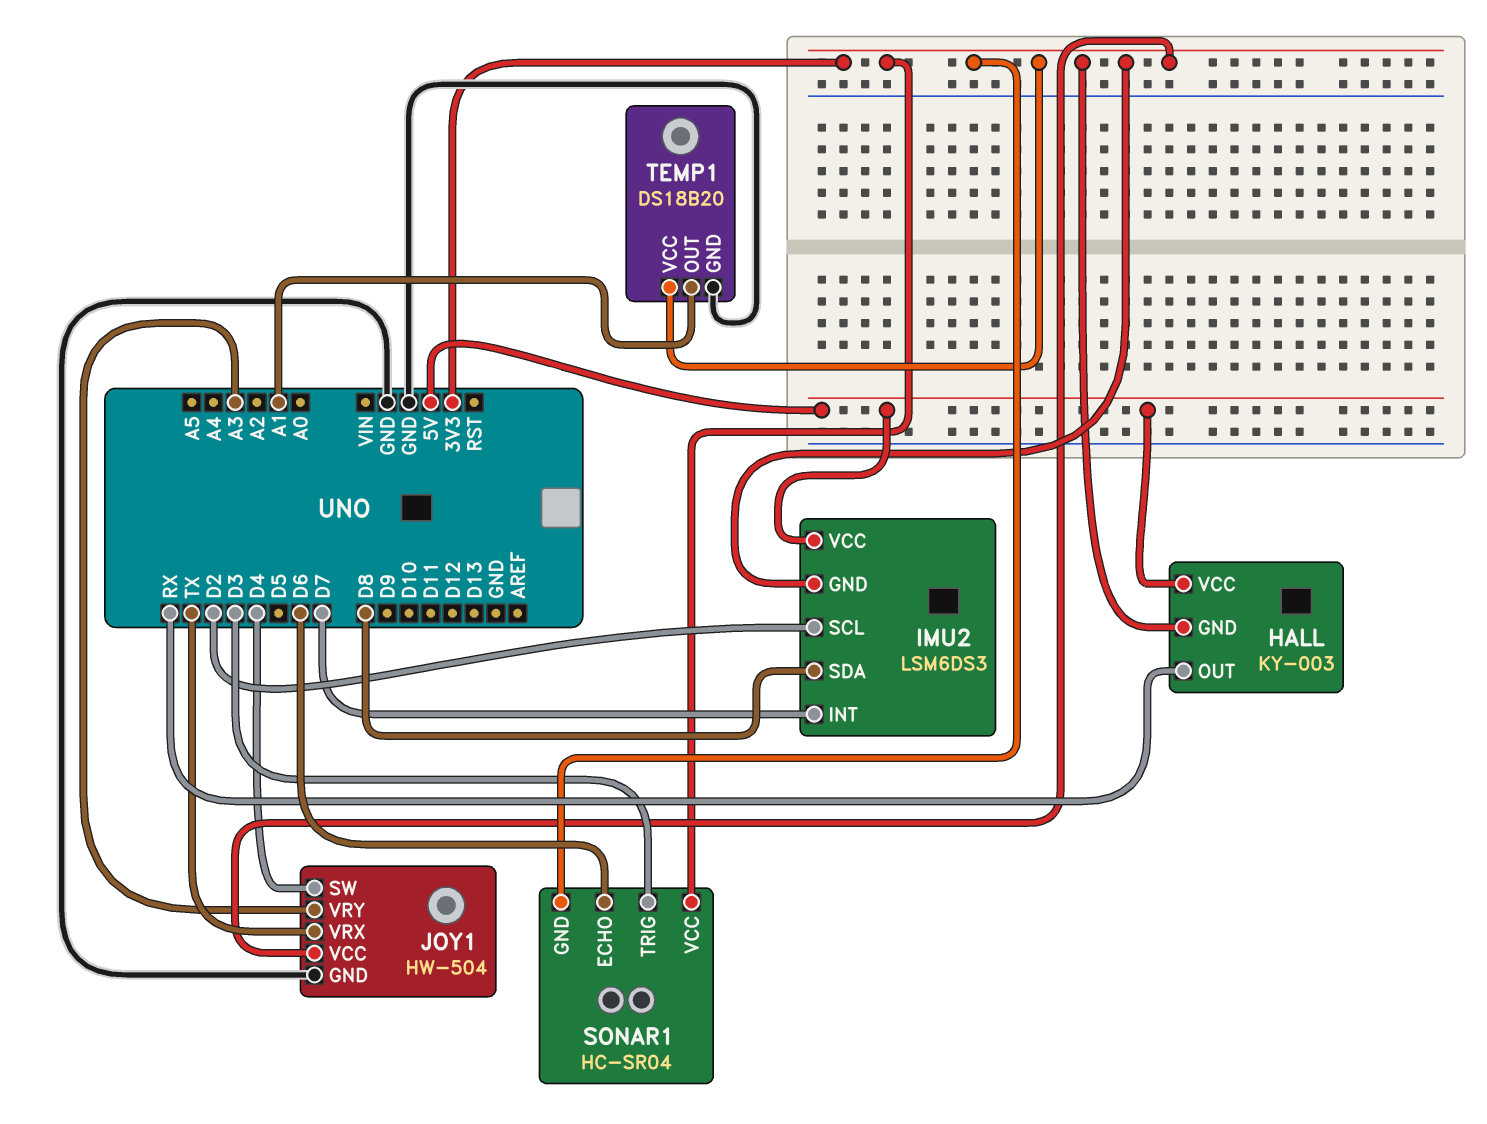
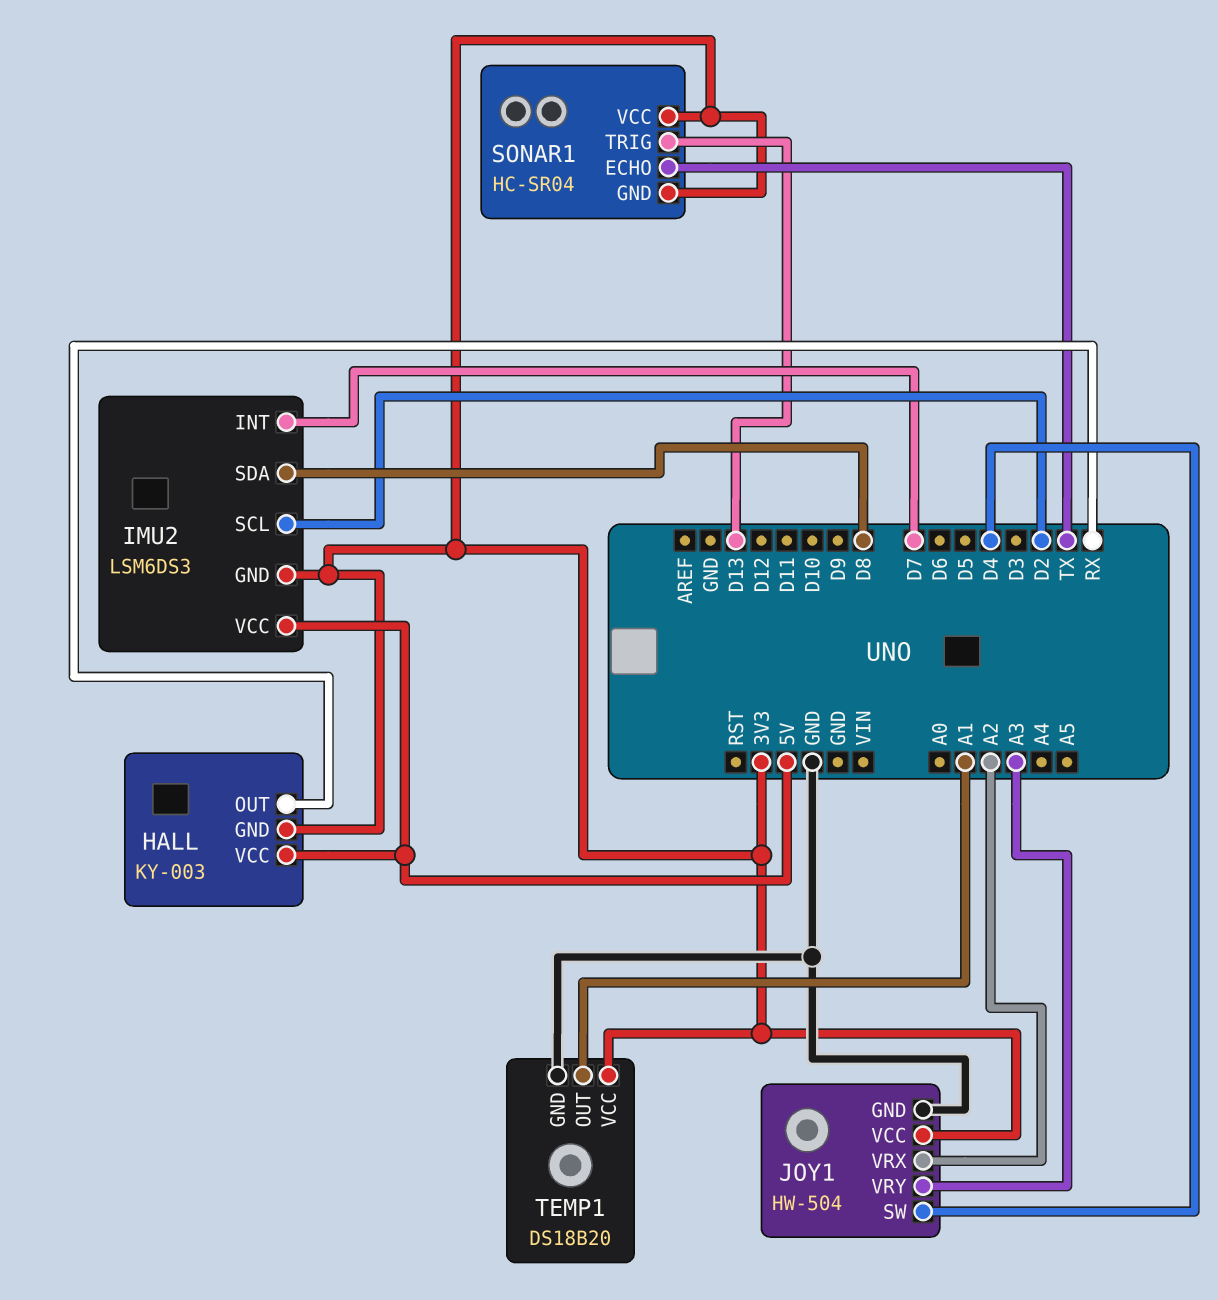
JOY1 pin VRX: TX -> A2
SONAR1 pin ECHO: D6 -> TX
SONAR1 pin TRIG: D3 -> D13

